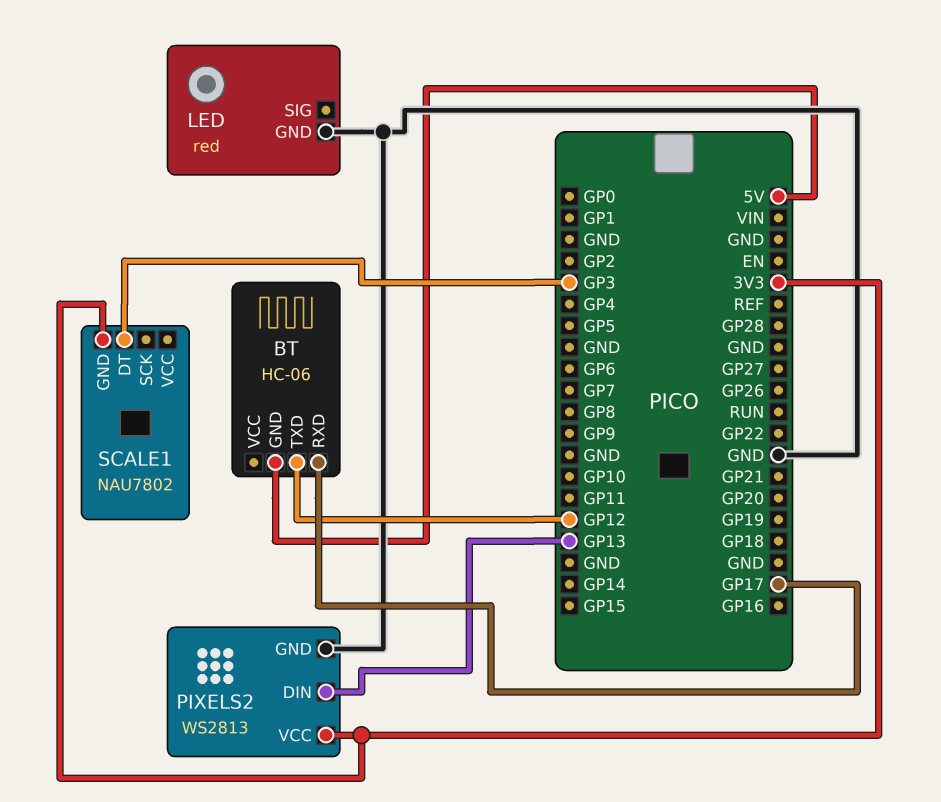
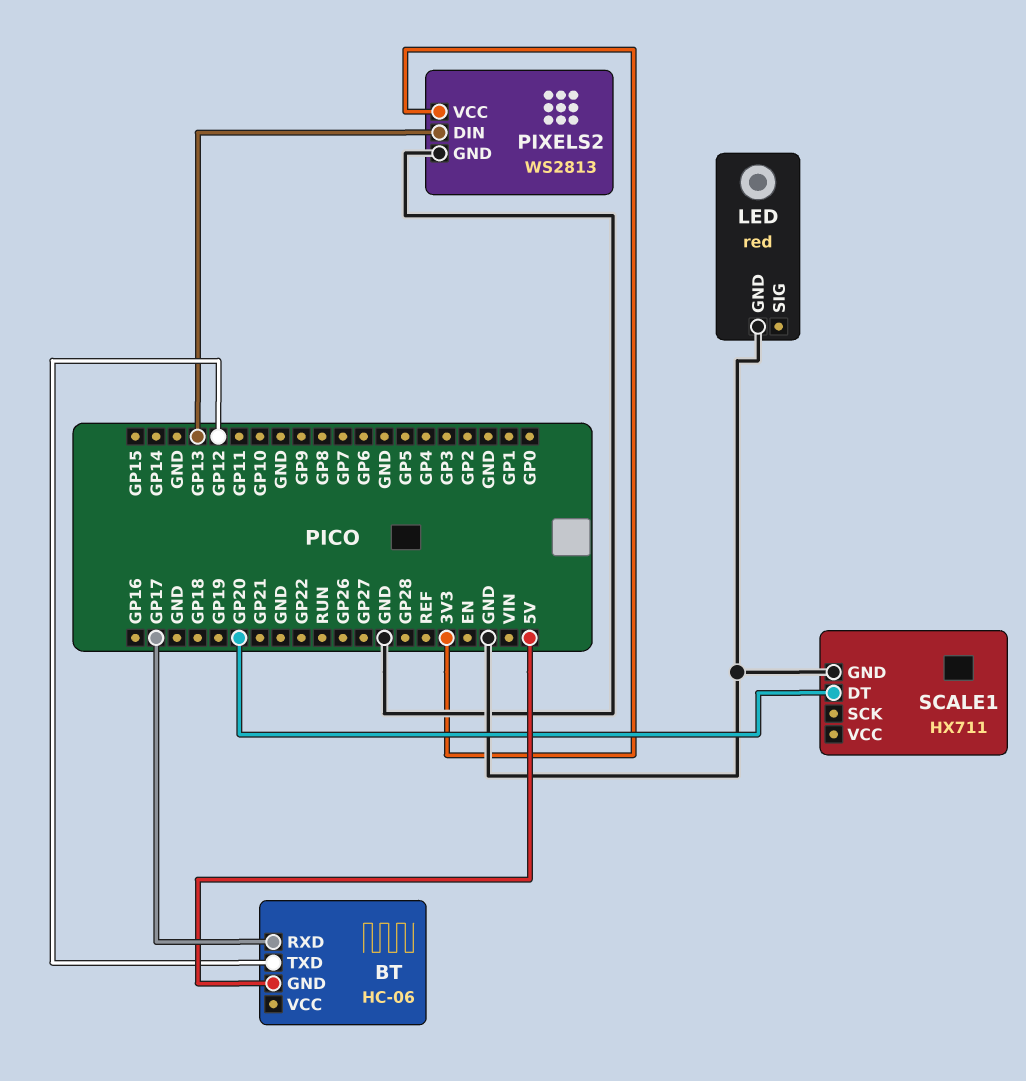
SCALE1: NAU7802 -> HX711
SCALE1 pin DT: GP3 -> GP20
SCALE1 pin GND: 3V3 -> GND

